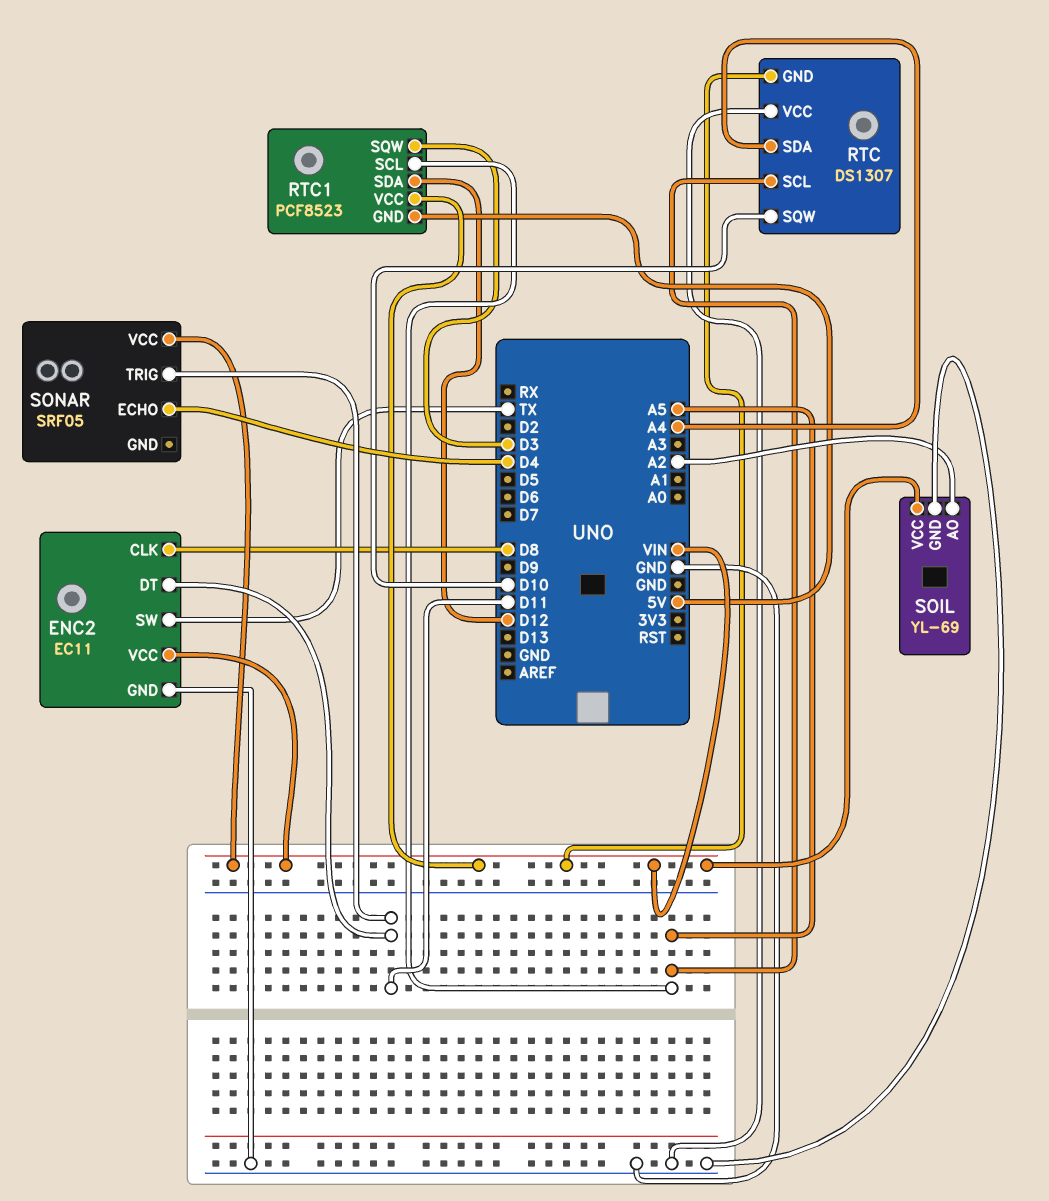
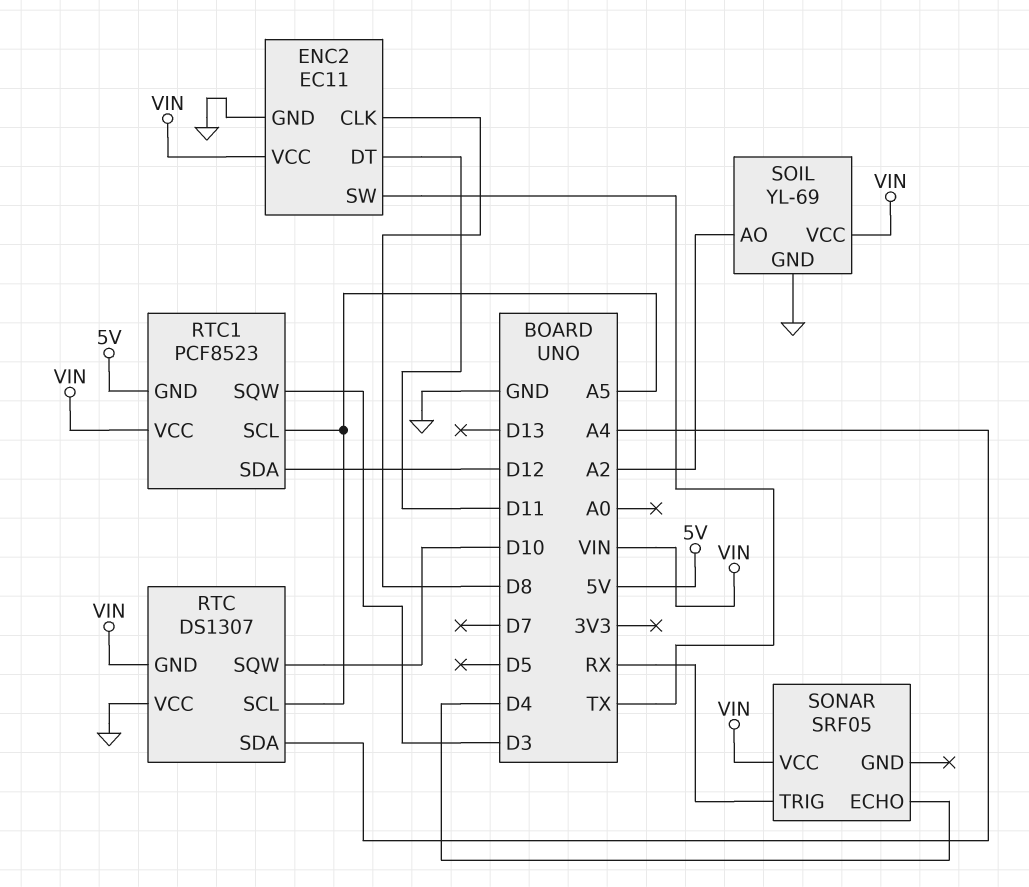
SONAR pin TRIG: D11 -> RX

